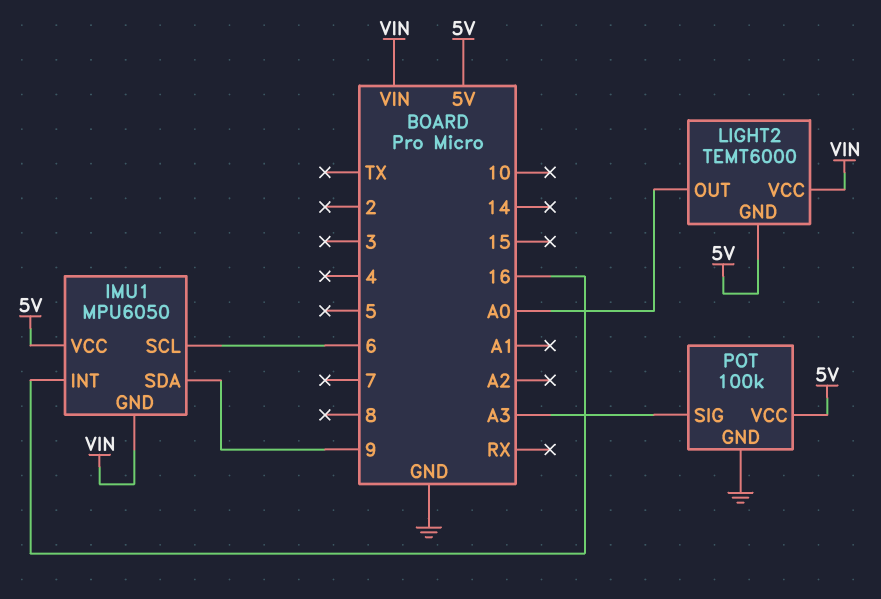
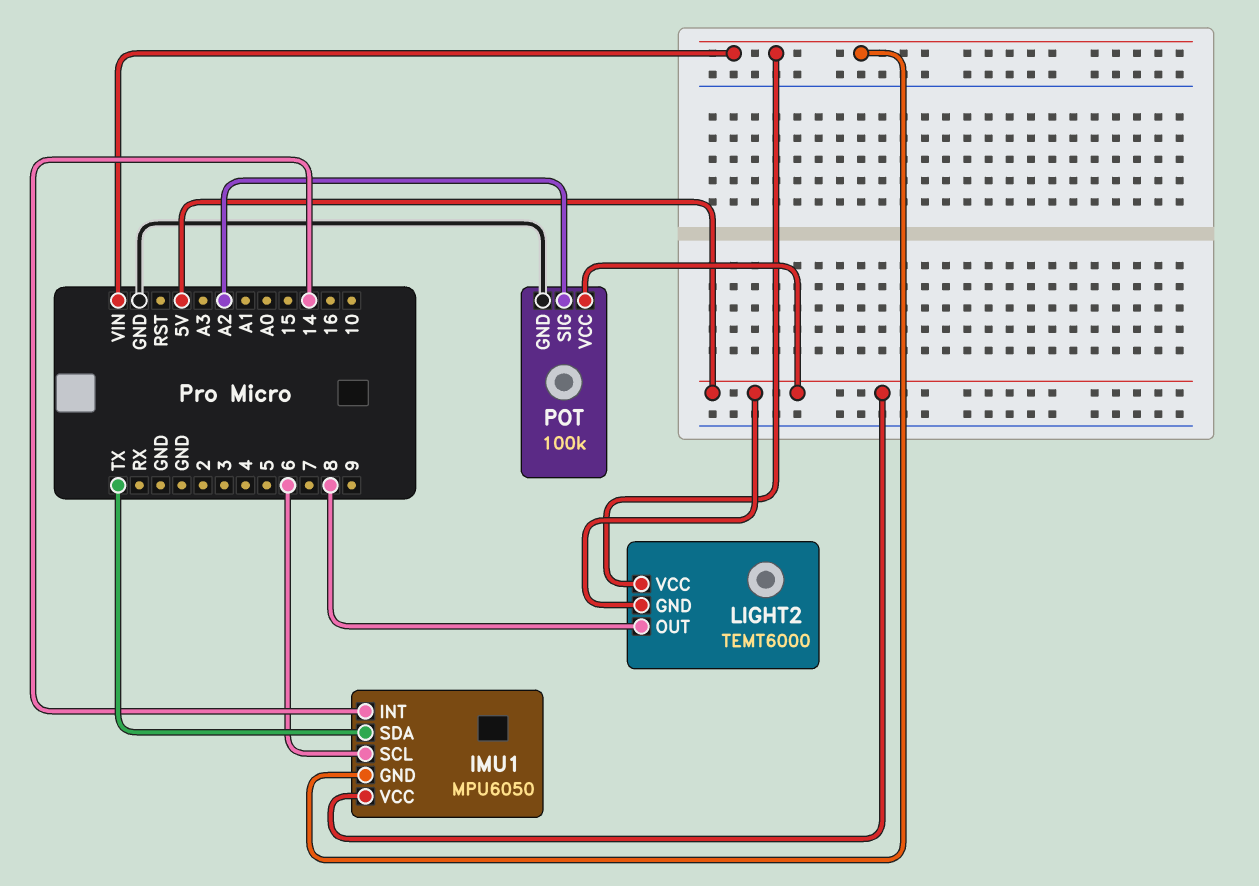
IMU1 pin INT: 16 -> 14
IMU1 pin SDA: 9 -> TX
LIGHT2 pin OUT: A0 -> 8
POT pin SIG: A3 -> A2

